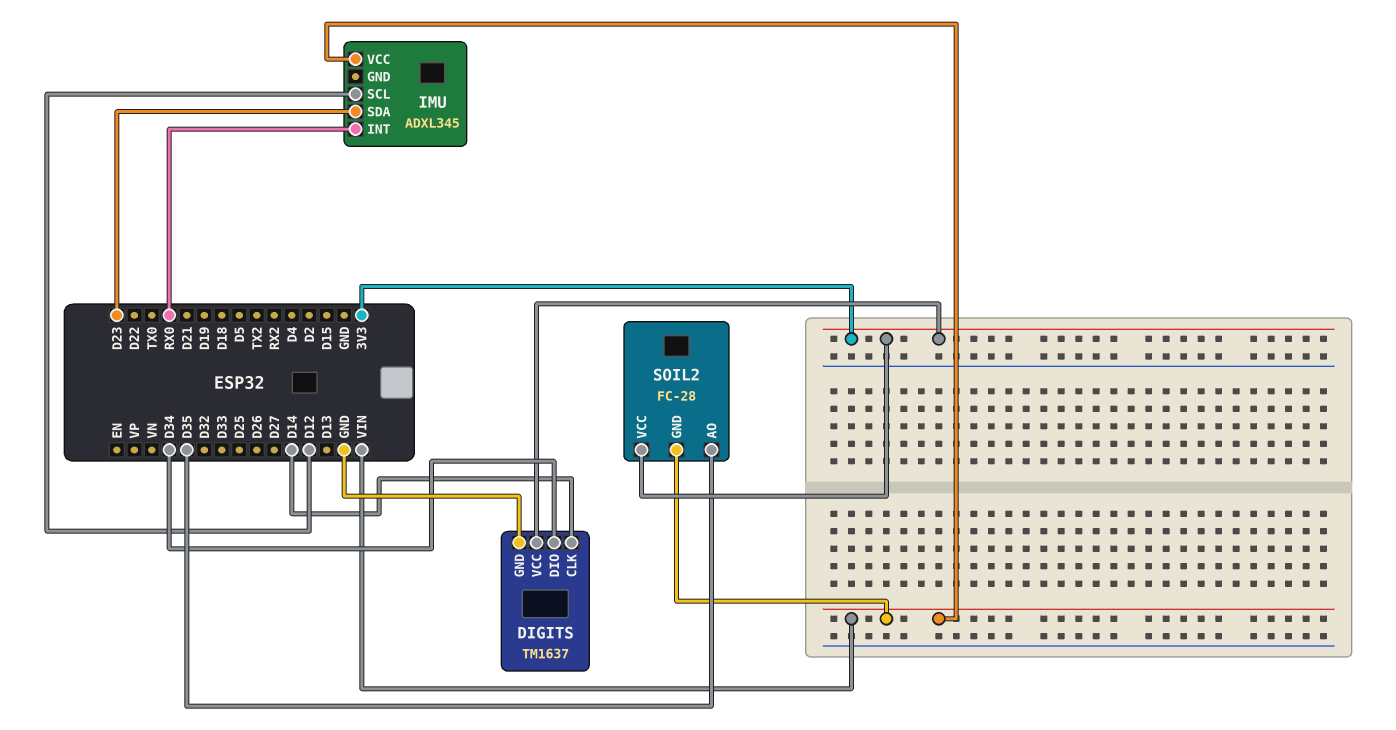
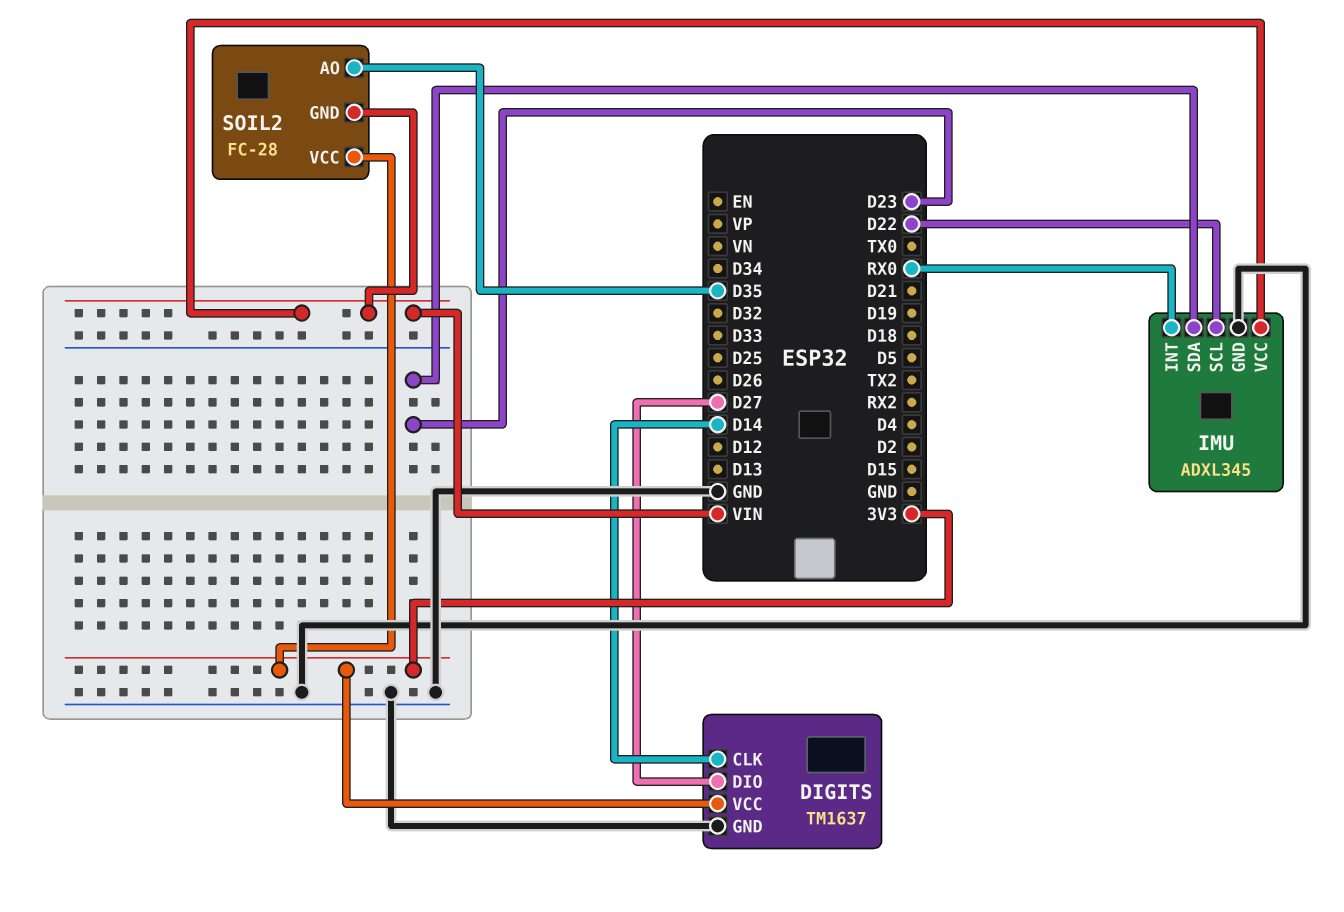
DIGITS pin DIO: D34 -> D27
IMU pin GND: none -> GND
IMU pin SCL: D12 -> D22

